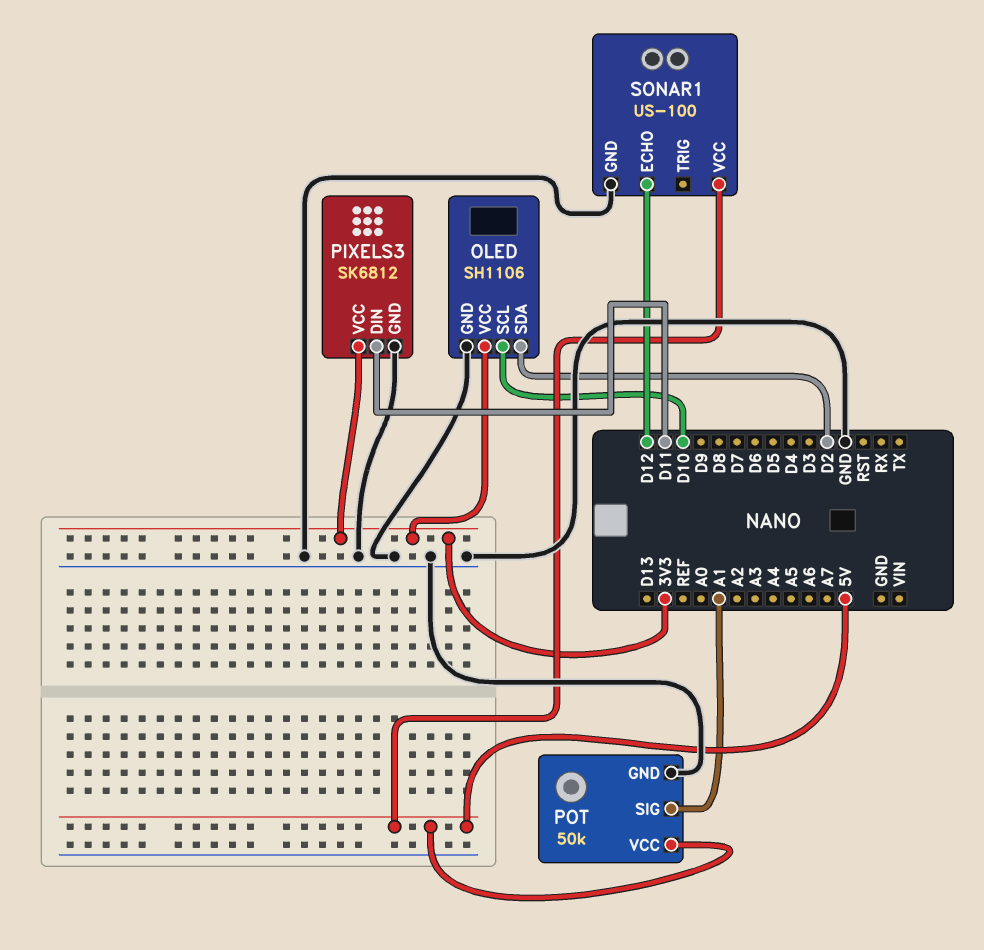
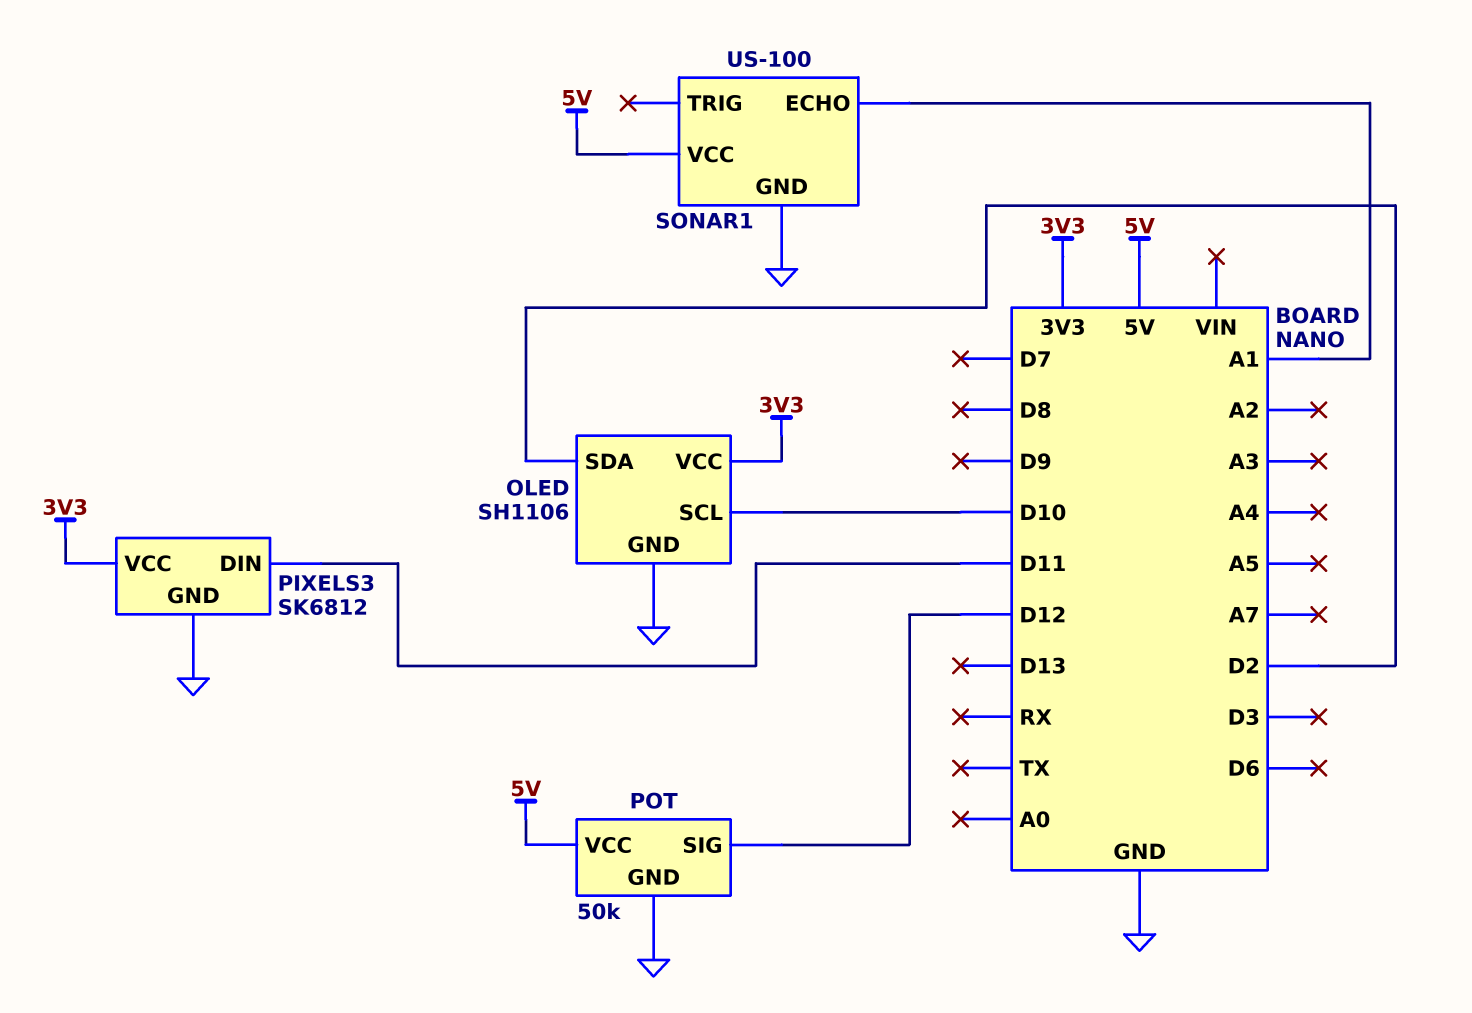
POT pin SIG: A1 -> D12
SONAR1 pin ECHO: D12 -> A1

